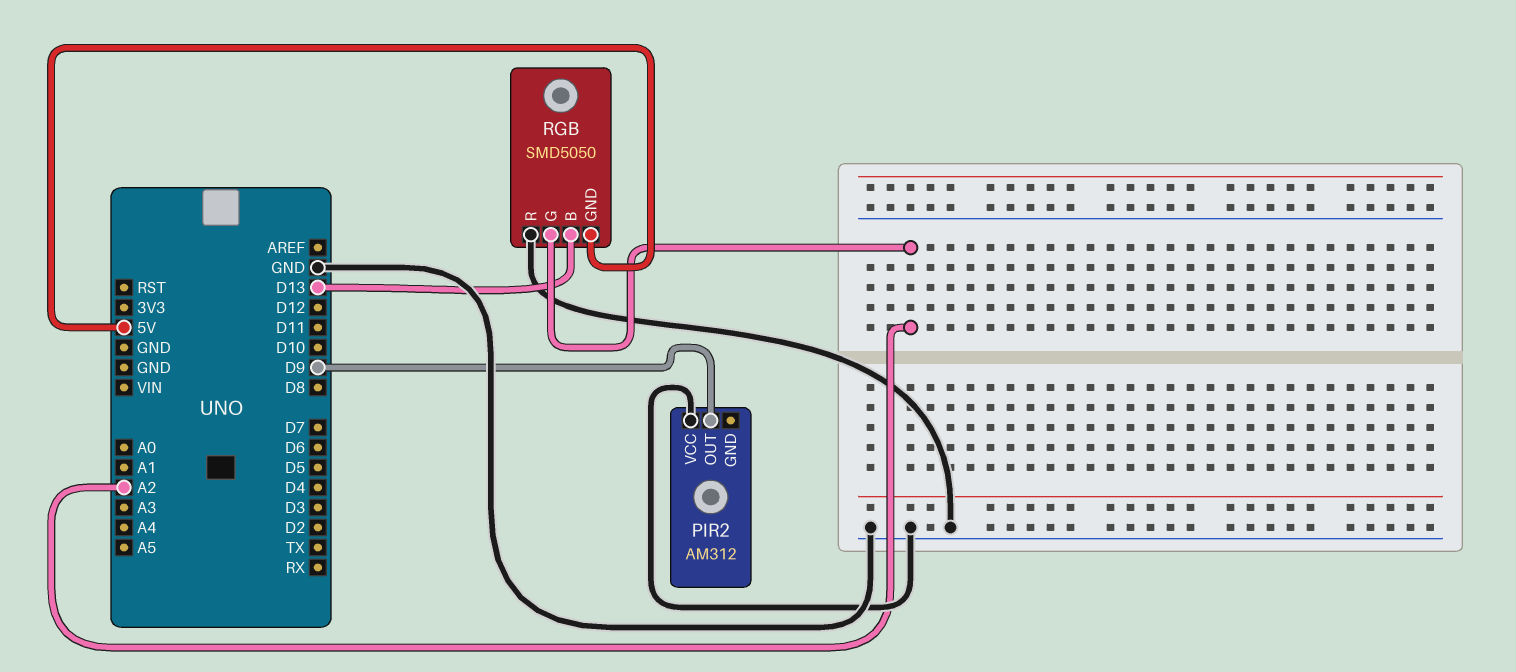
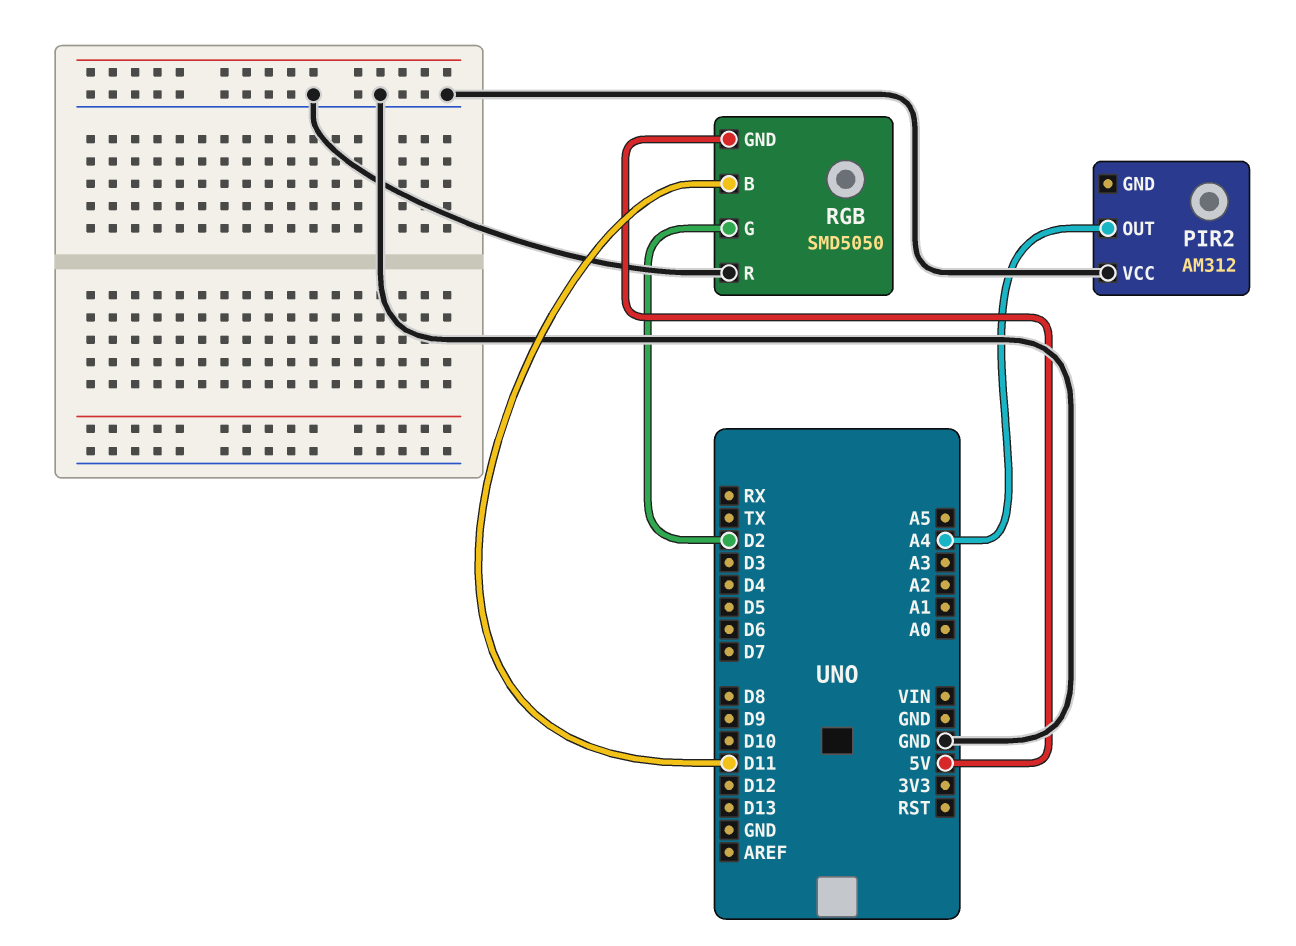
PIR2 pin OUT: D9 -> A4
RGB pin B: D13 -> D11
RGB pin G: A2 -> D2

